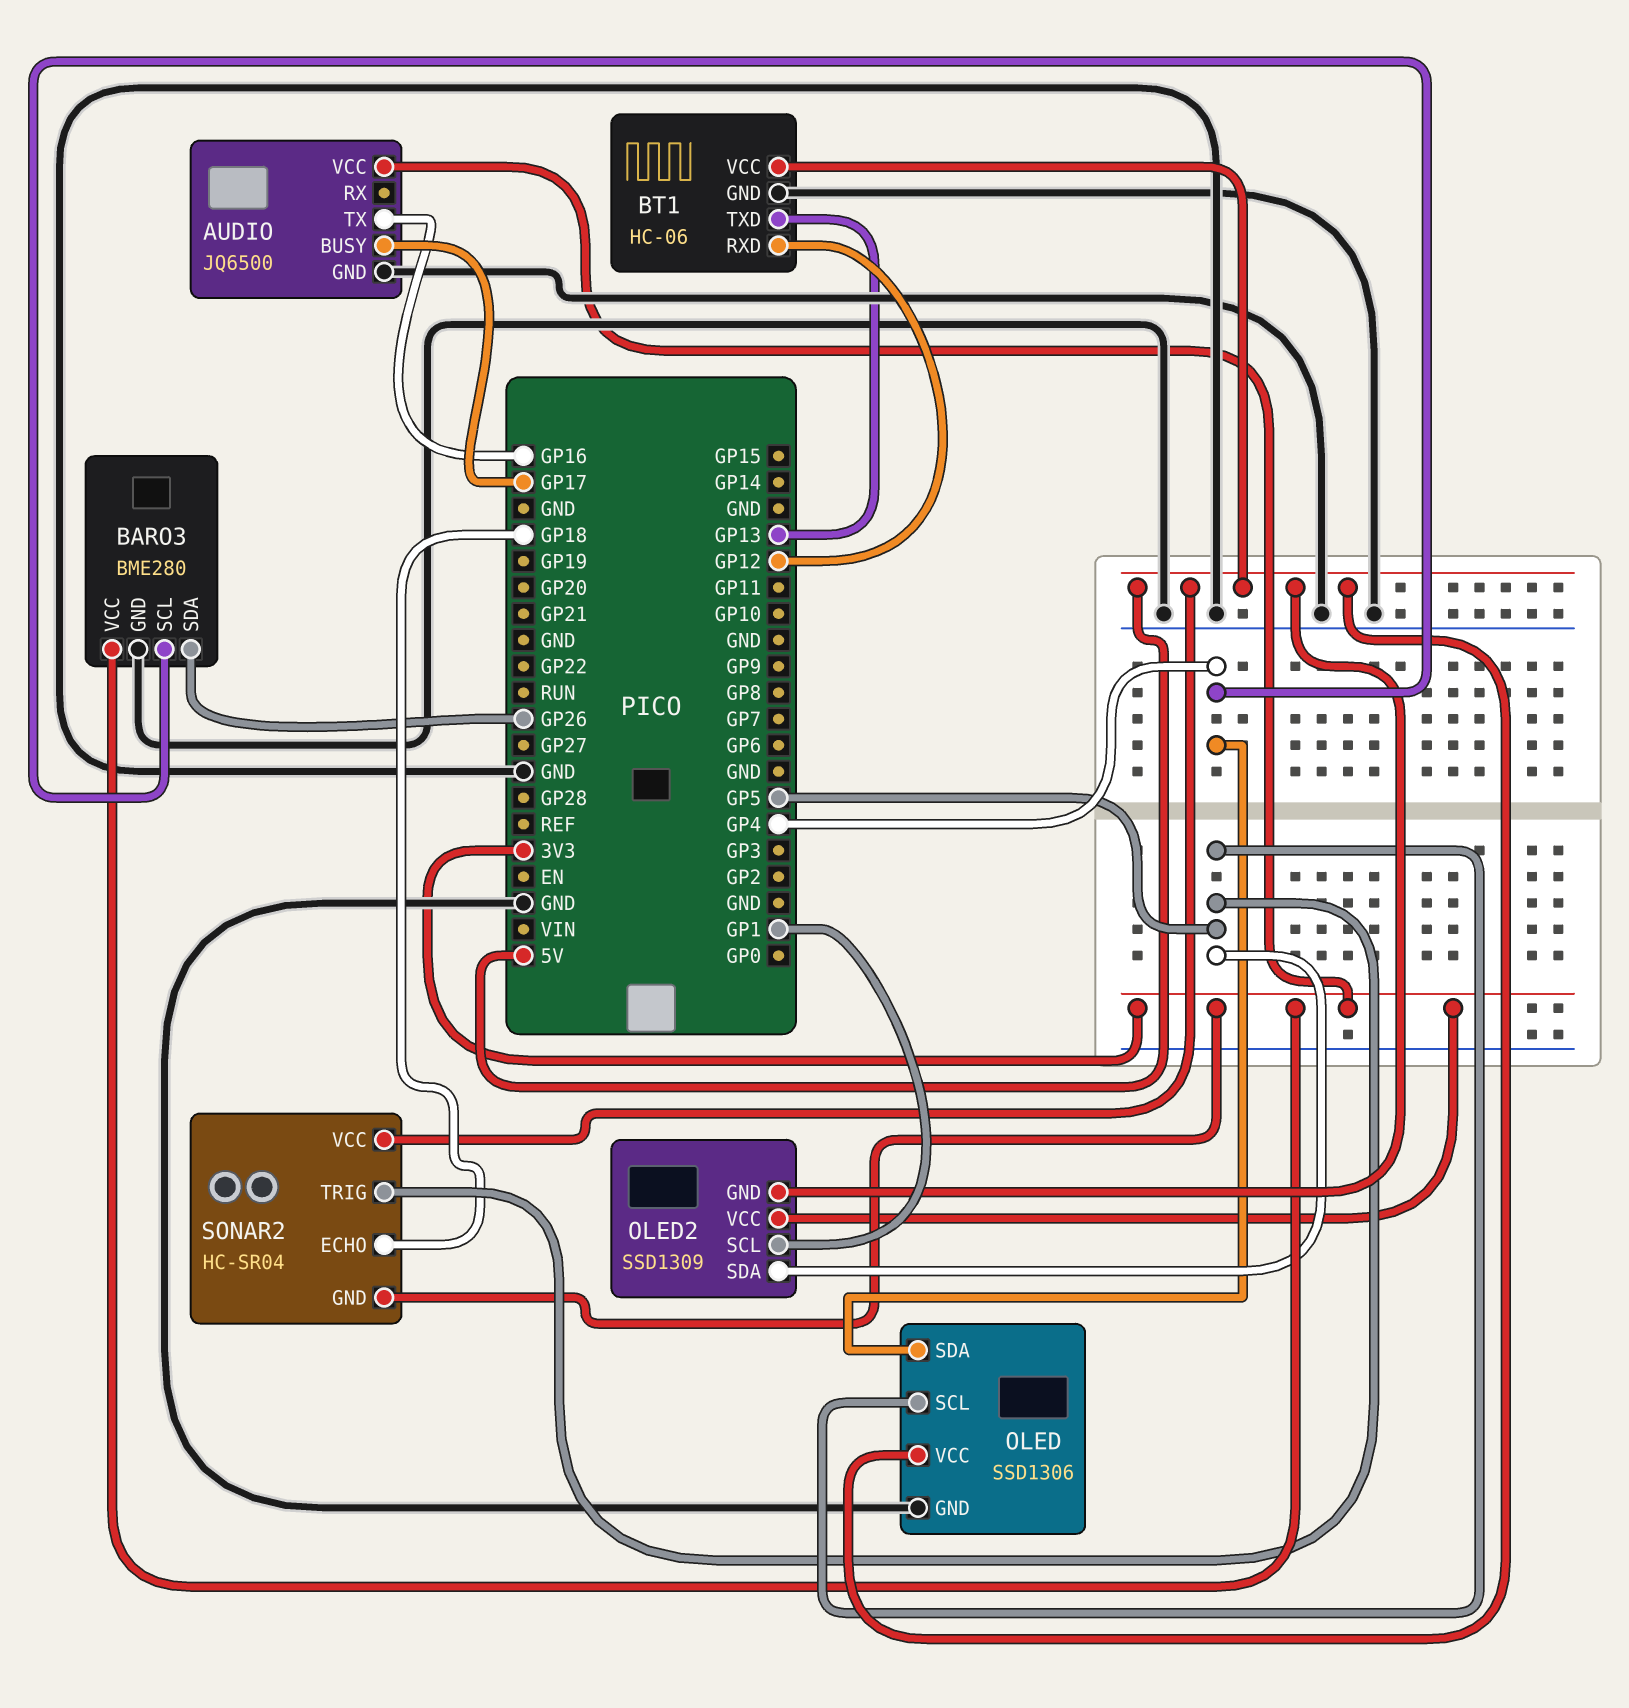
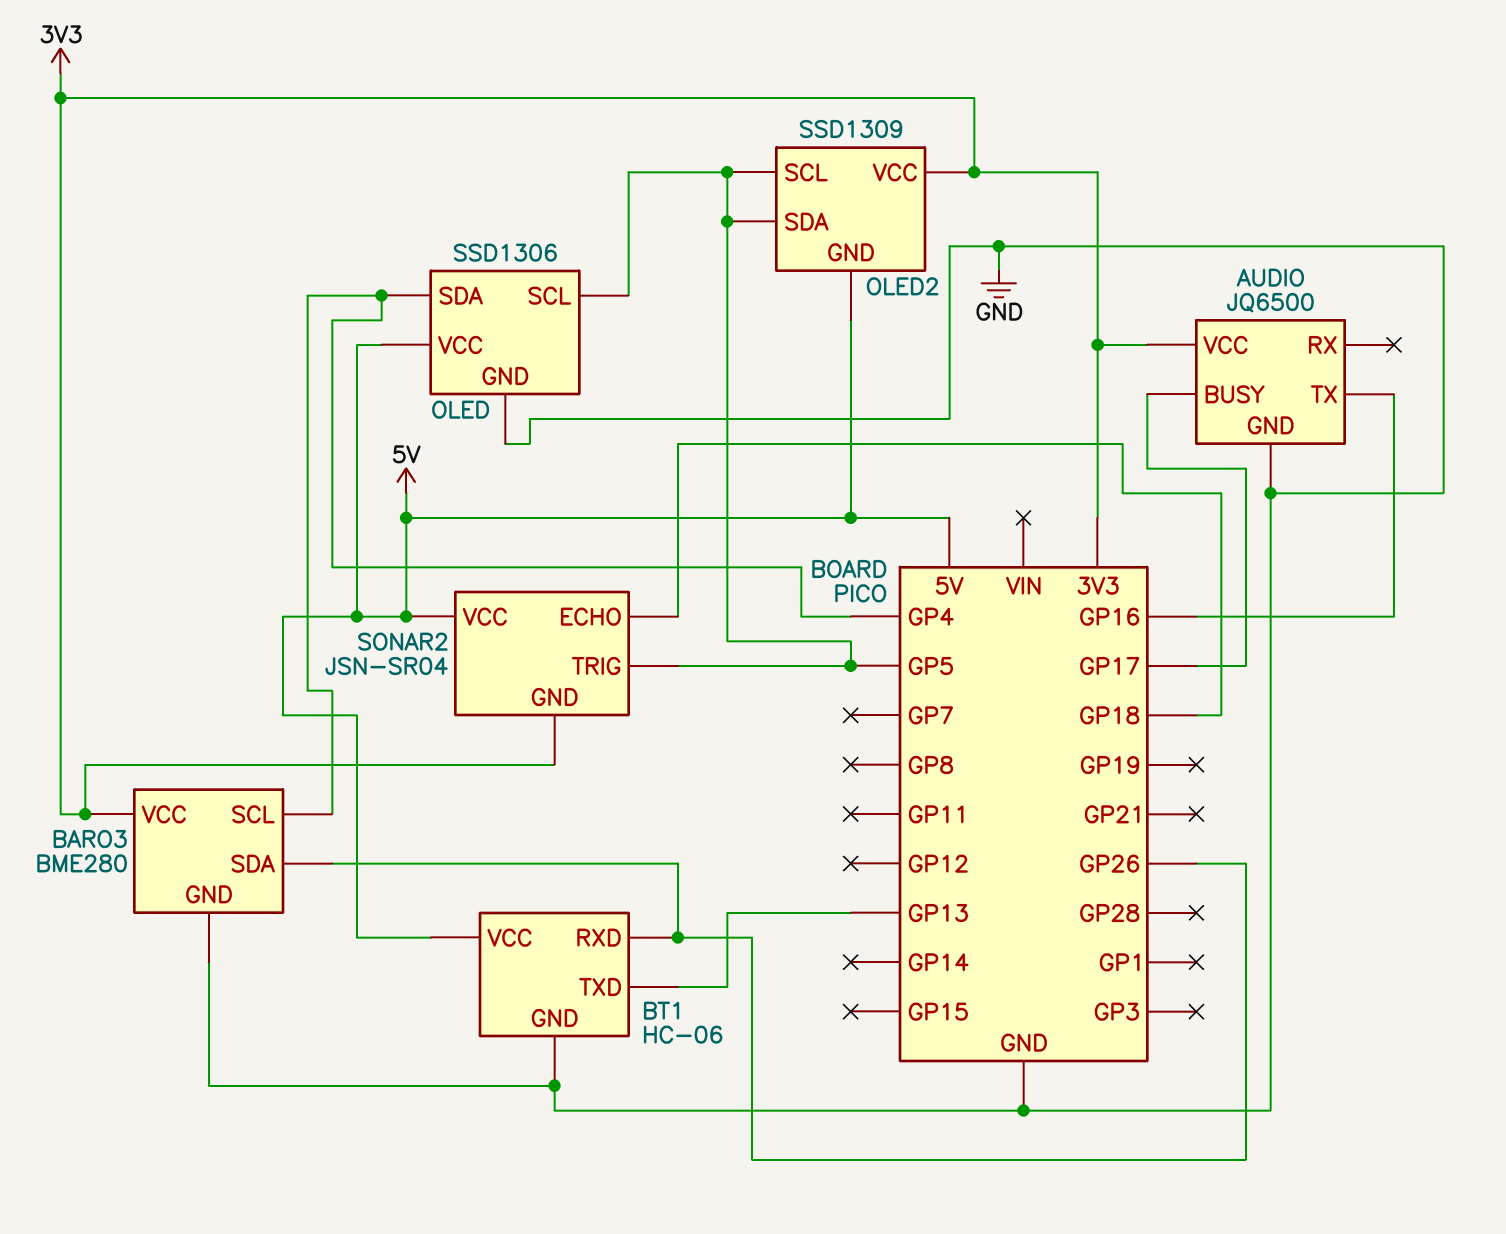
BT1 pin RXD: GP12 -> GP26
OLED2 pin SCL: GP1 -> GP5
SONAR2: HC-SR04 -> JSN-SR04

